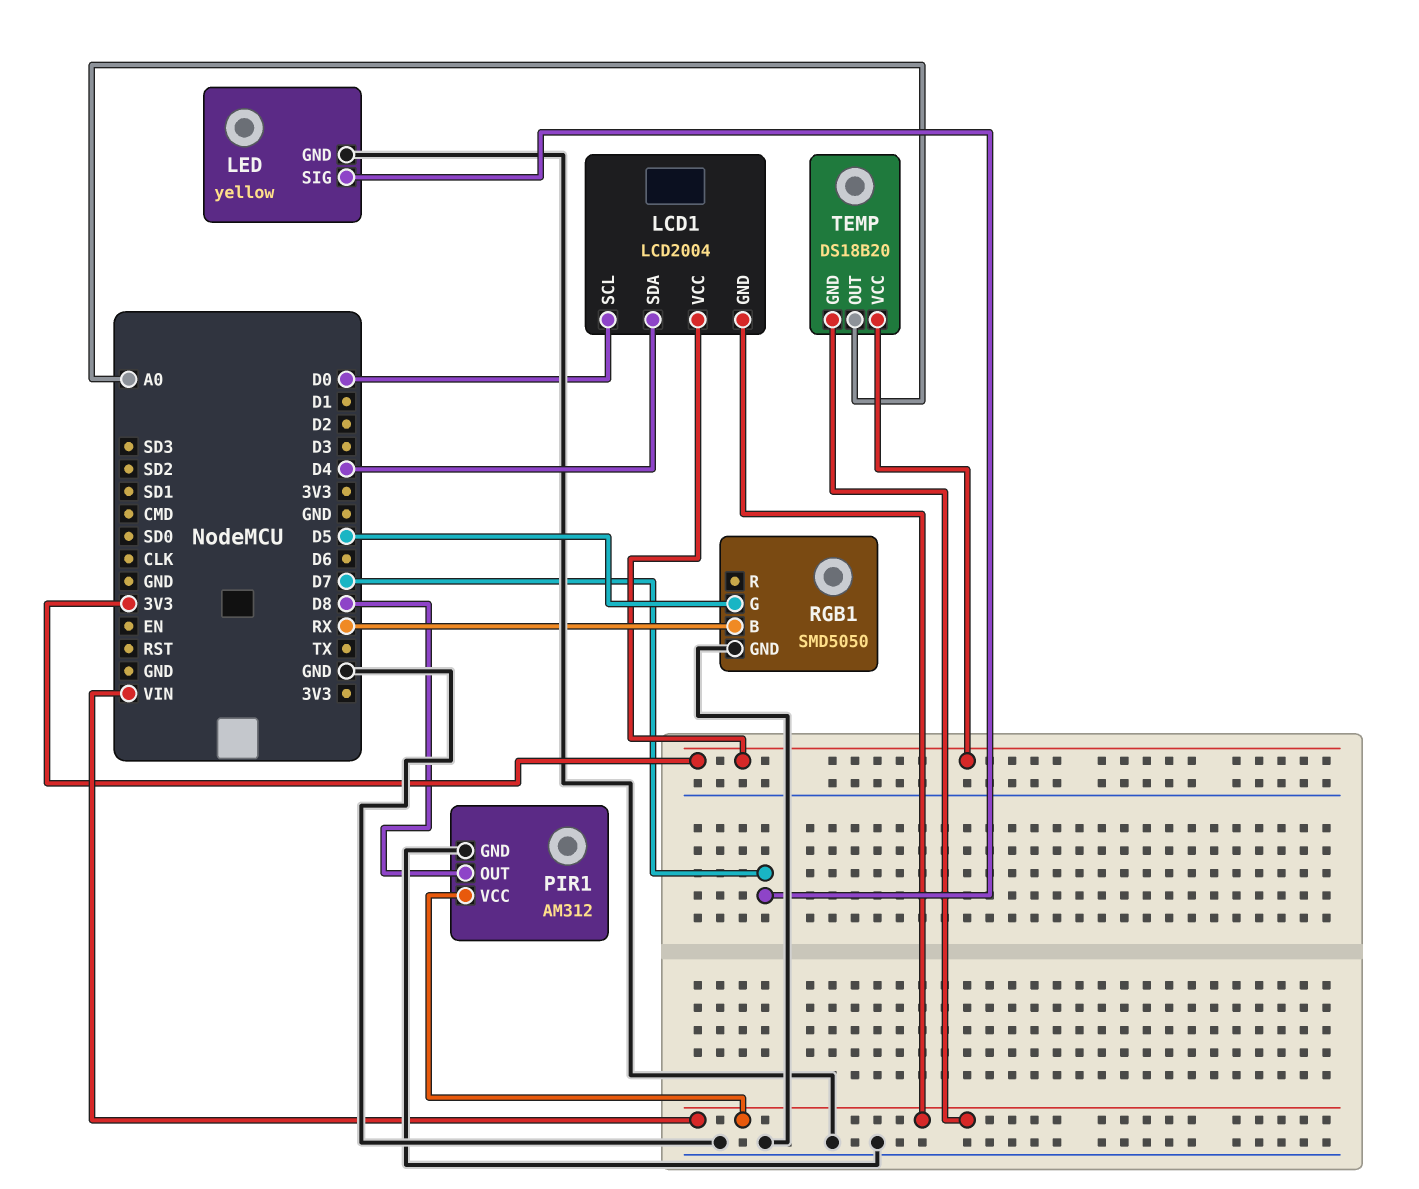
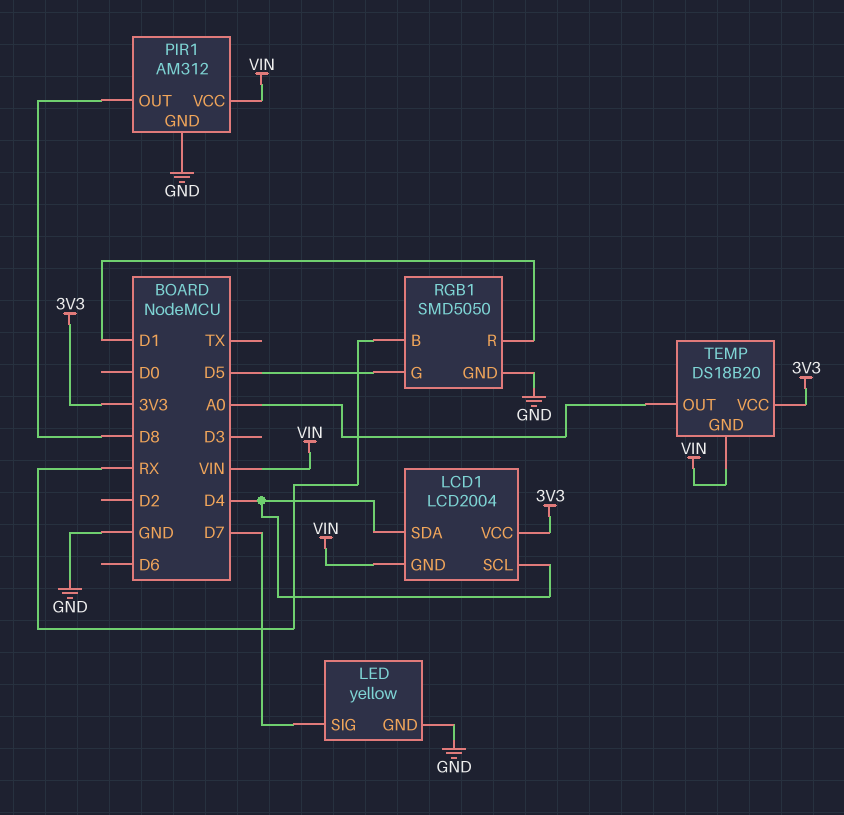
LCD1 pin SCL: D0 -> D4
RGB1 pin R: none -> D1

